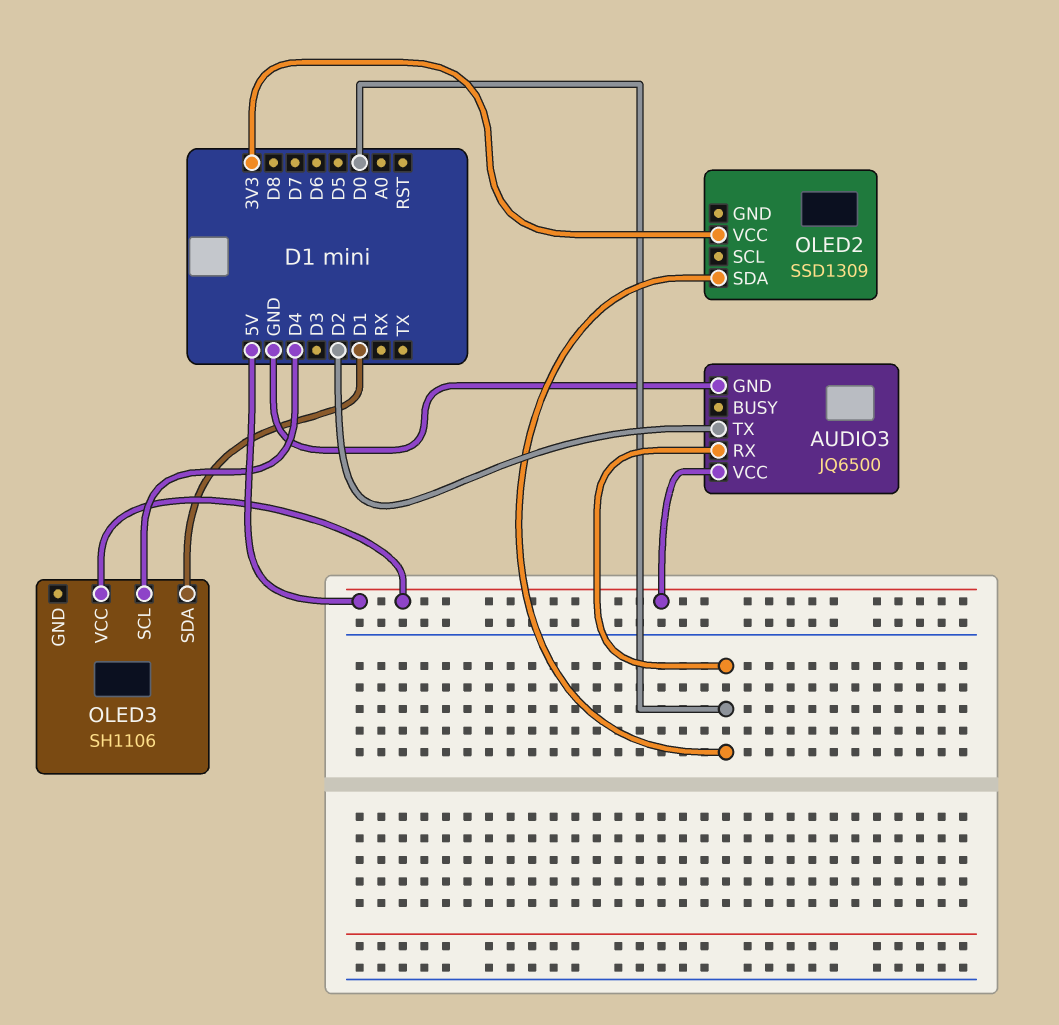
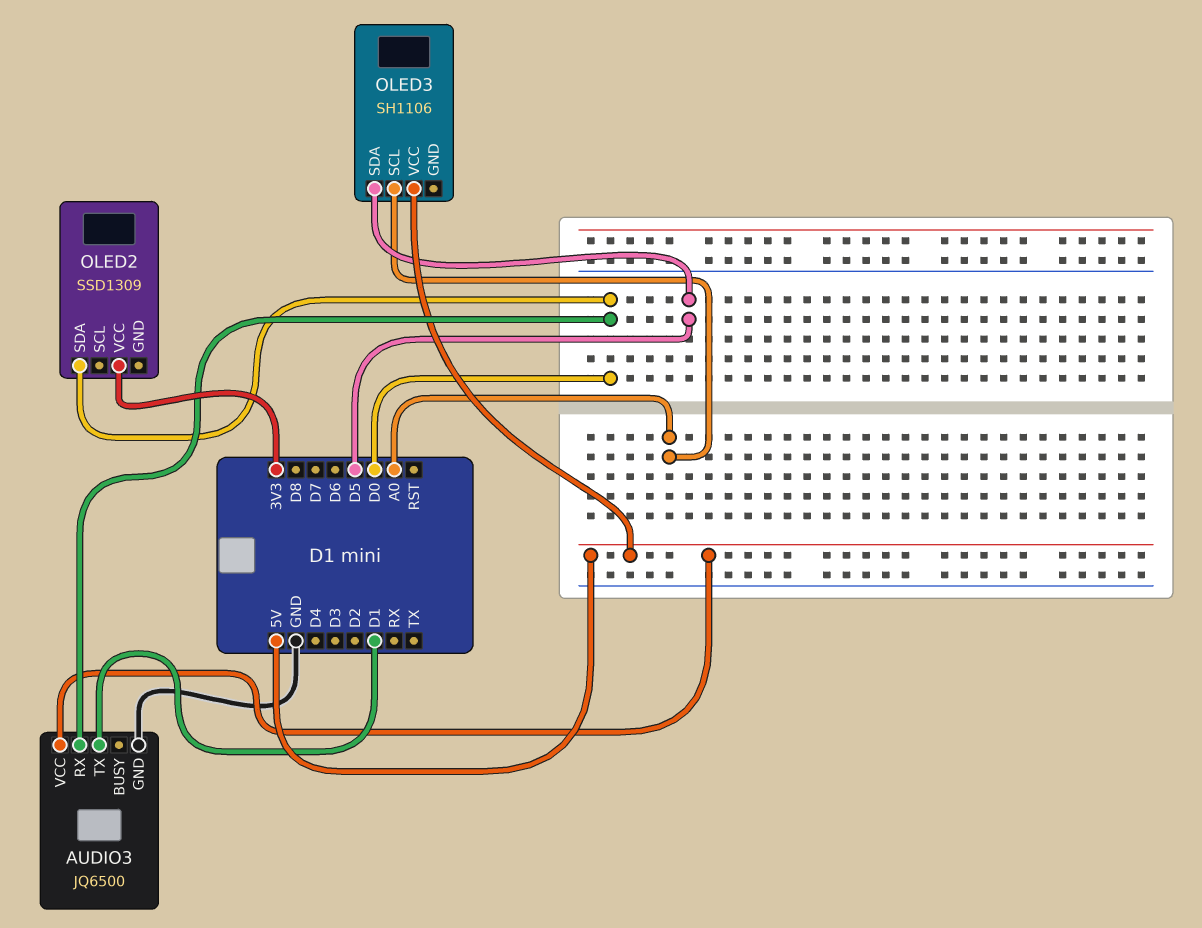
AUDIO3 pin TX: D2 -> D1
OLED3 pin SCL: D4 -> A0
OLED3 pin SDA: D1 -> D5

